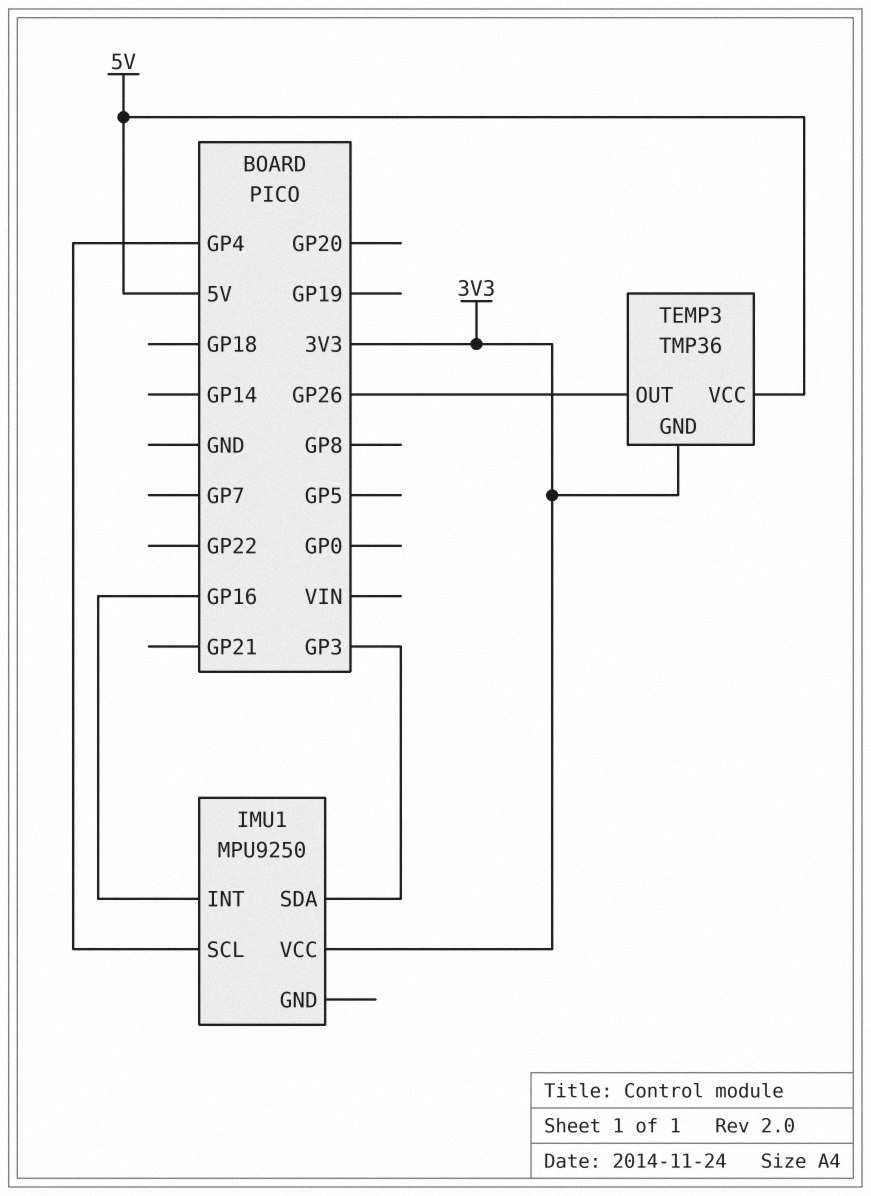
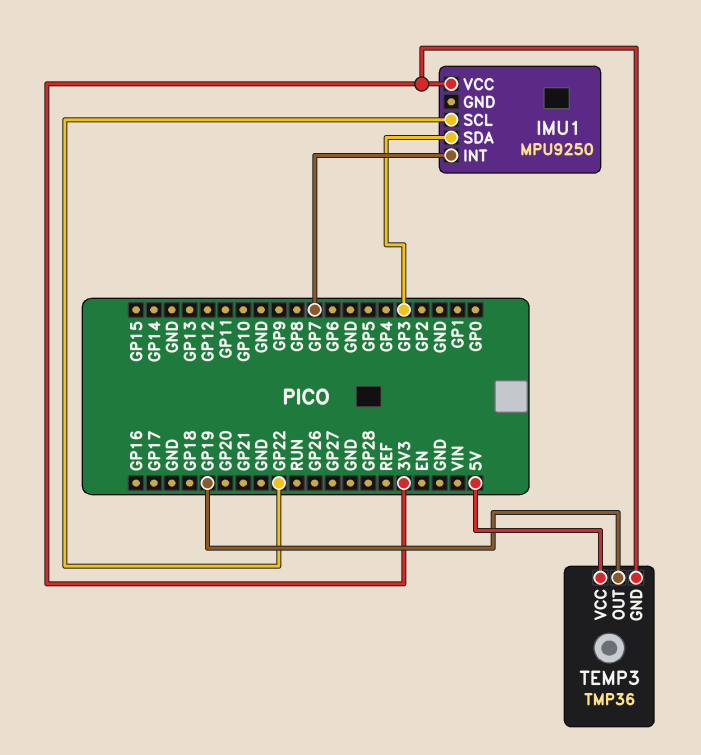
IMU1 pin INT: GP16 -> GP7
IMU1 pin SCL: GP4 -> GP22
TEMP3 pin OUT: GP26 -> GP19

